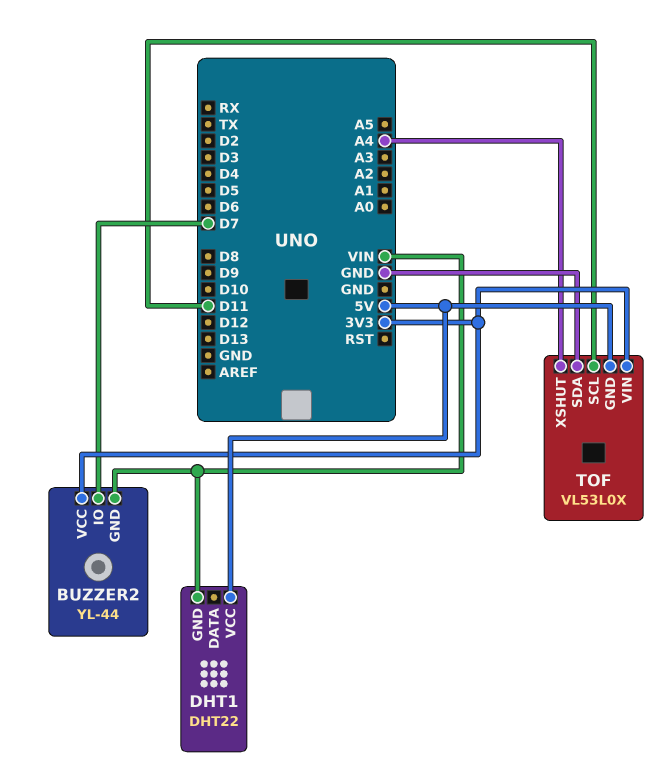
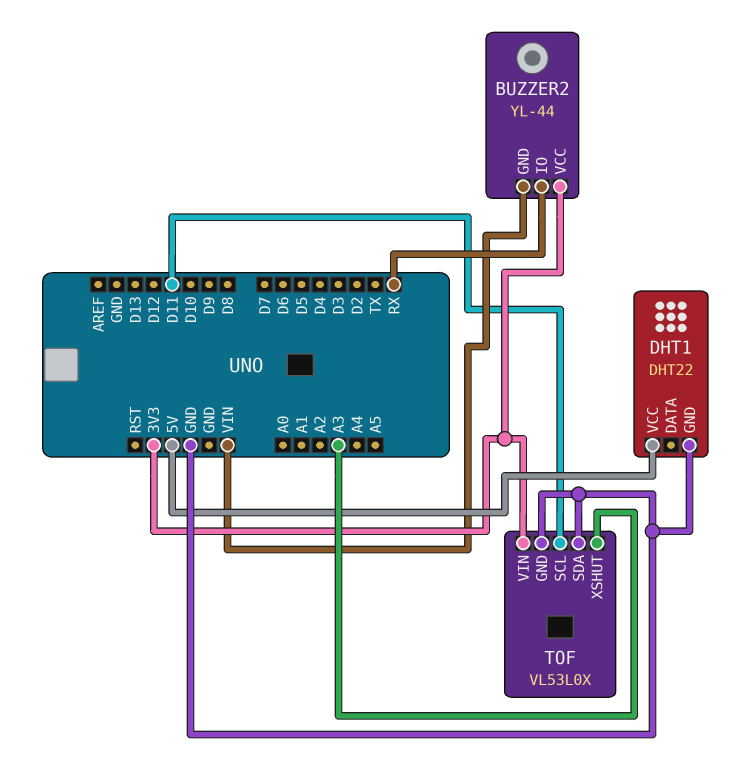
BUZZER2 pin IO: D7 -> RX
DHT1 pin GND: VIN -> GND
TOF pin GND: 5V -> GND
TOF pin XSHUT: A4 -> A3

